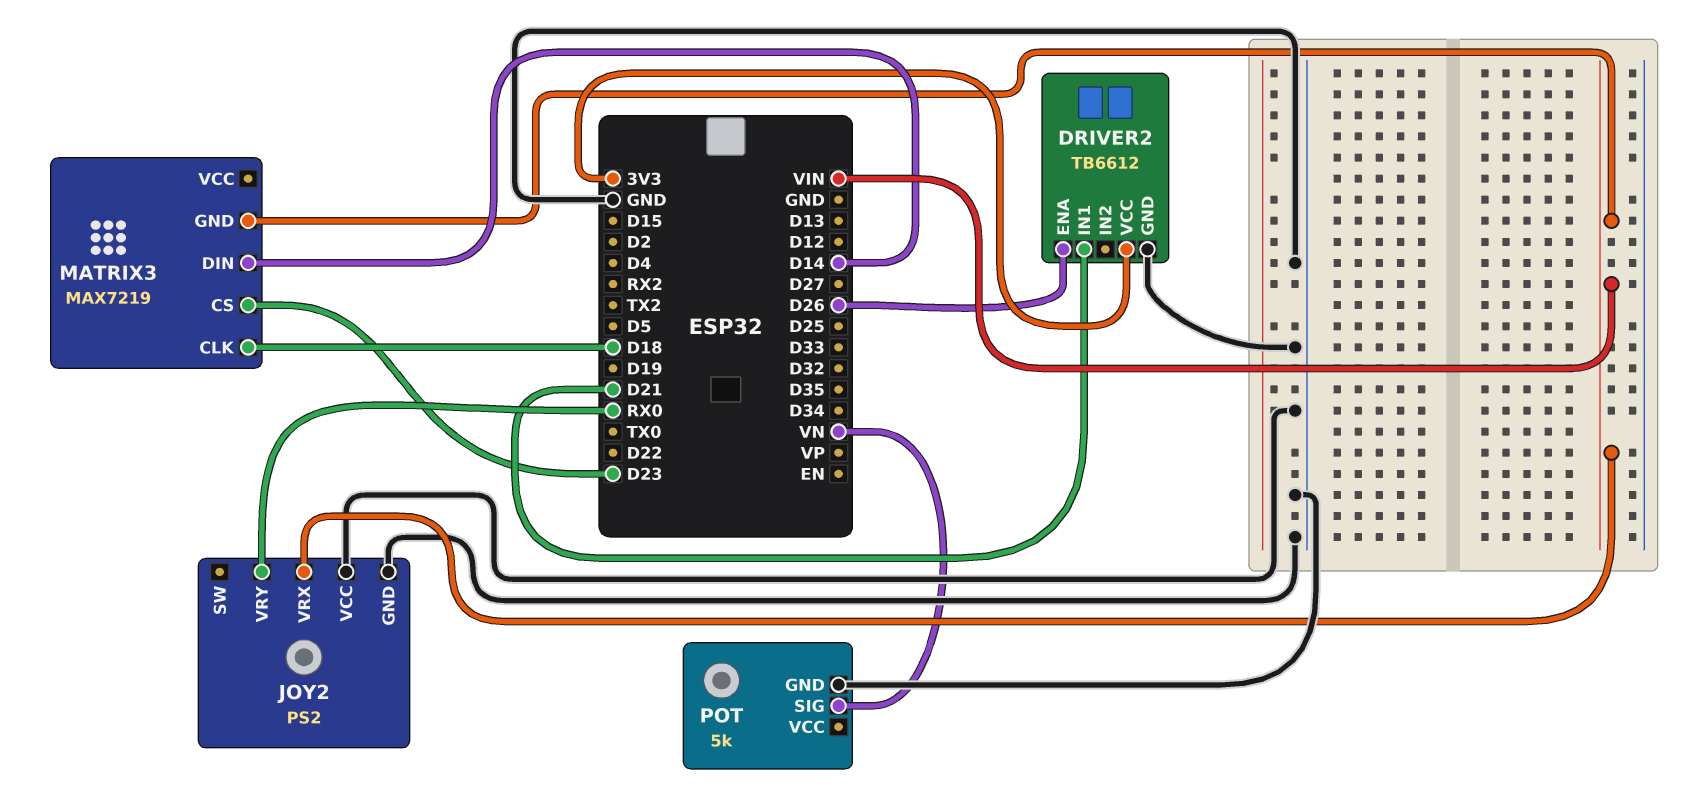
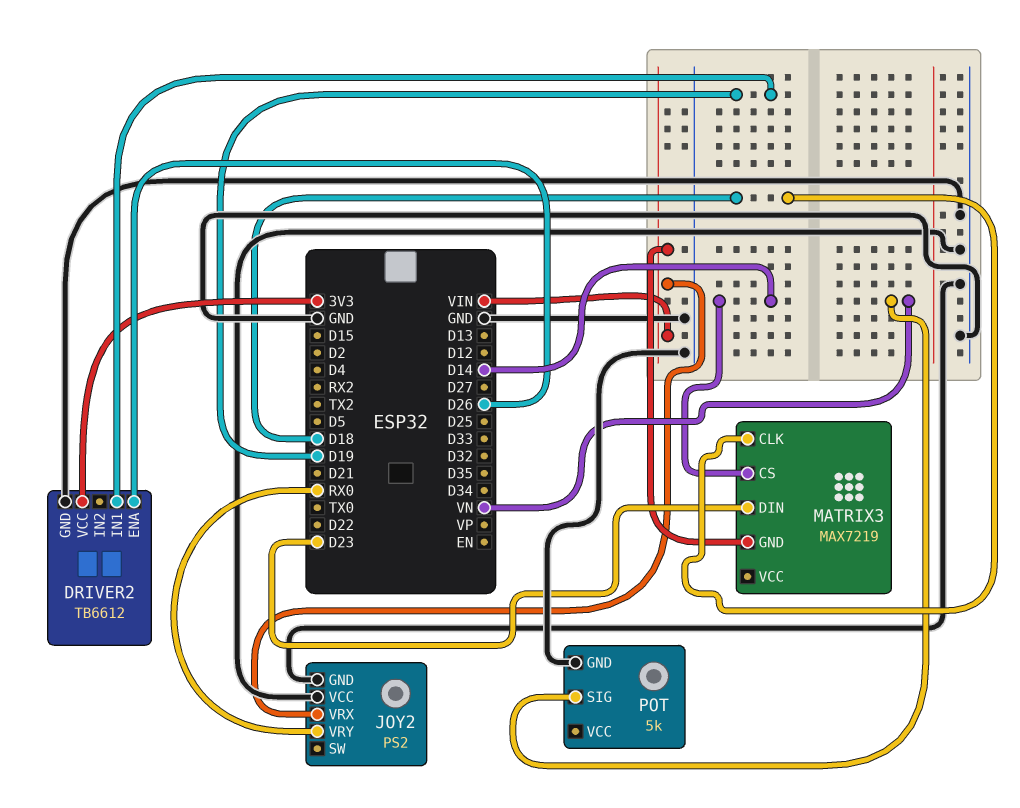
DRIVER2 pin IN1: D21 -> D19
MATRIX3 pin CS: D23 -> D14
MATRIX3 pin DIN: D14 -> D23

